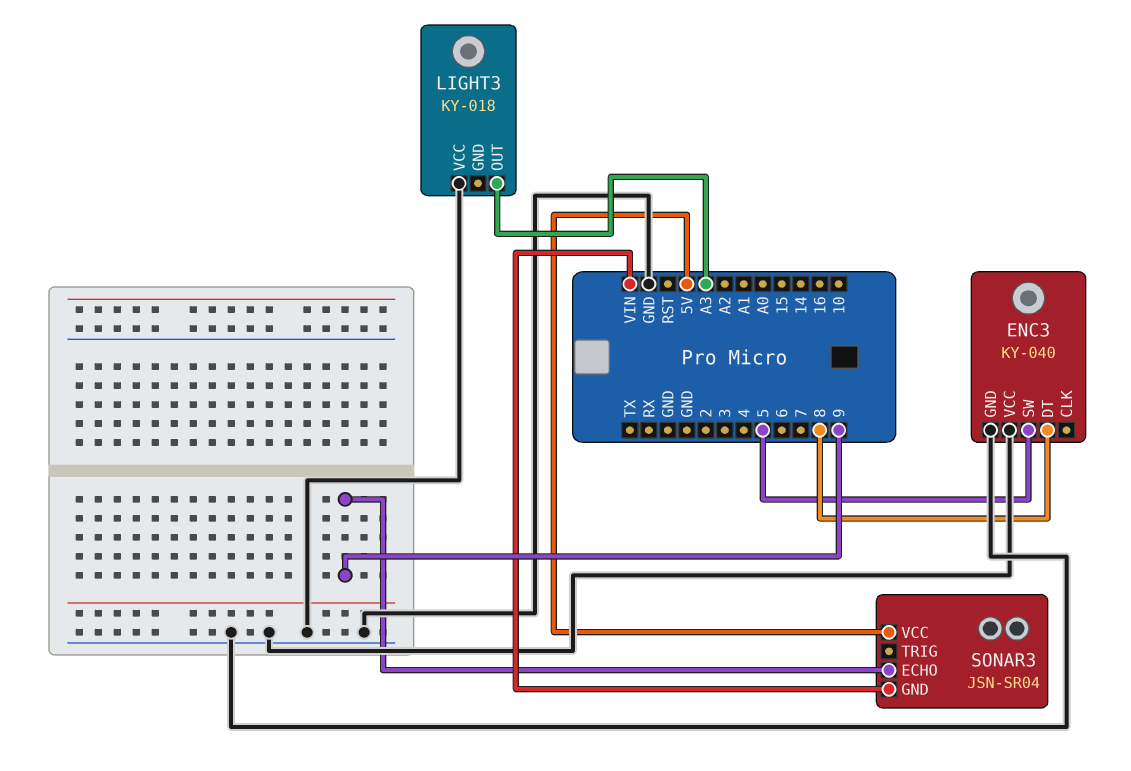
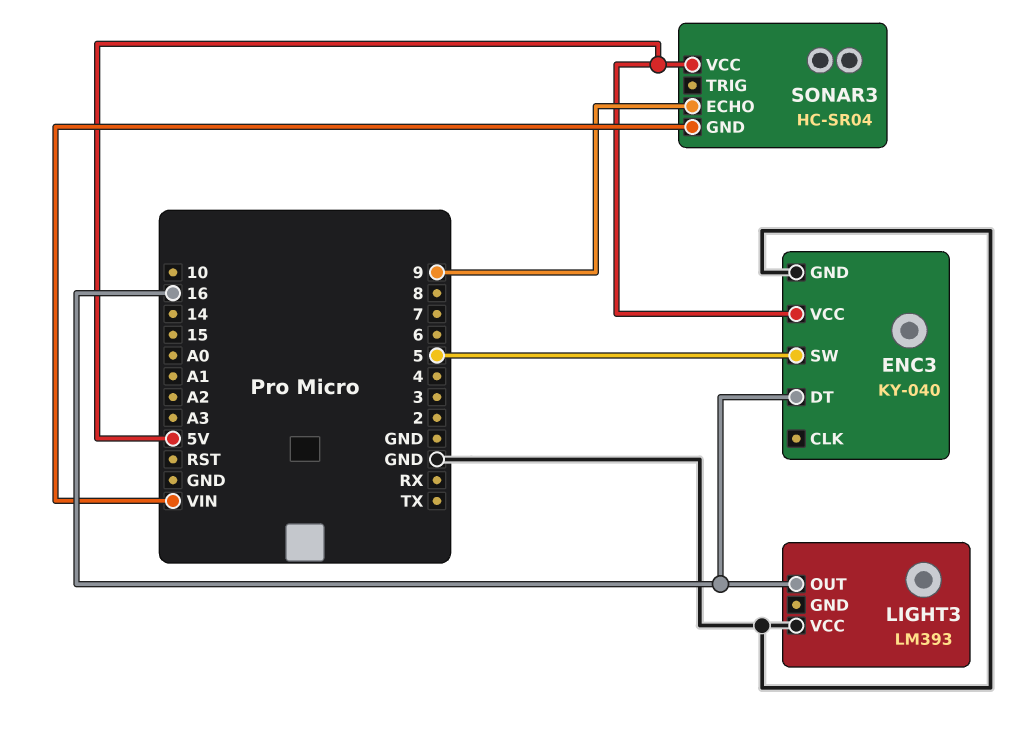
ENC3 pin DT: 8 -> 16
ENC3 pin VCC: GND -> 5V
LIGHT3: KY-018 -> LM393
LIGHT3 pin OUT: A3 -> 16
SONAR3: JSN-SR04 -> HC-SR04

